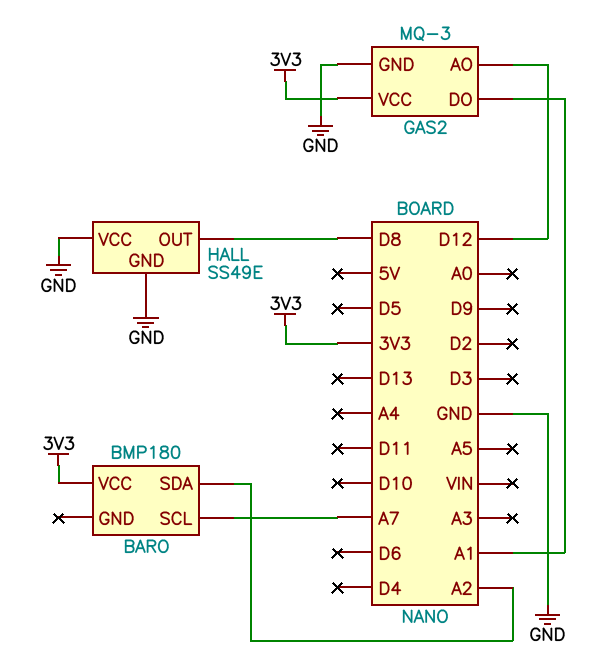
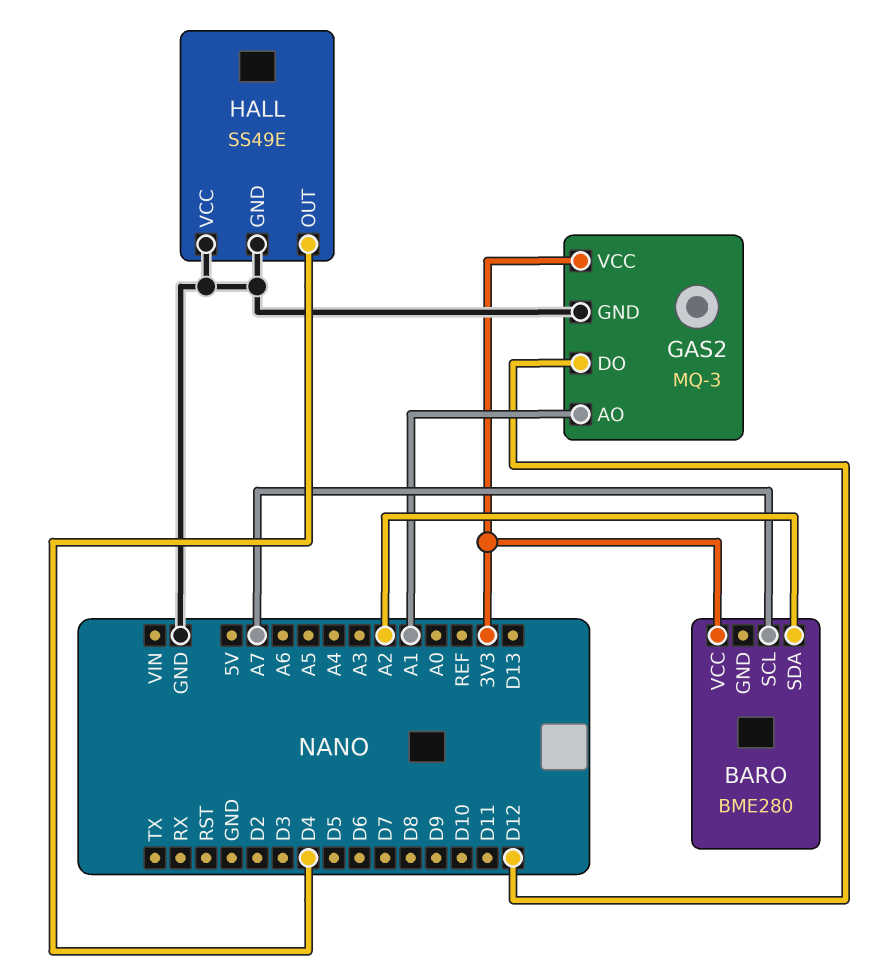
BARO: BMP180 -> BME280
GAS2 pin AO: D12 -> A1
GAS2 pin DO: A1 -> D12
HALL pin OUT: D8 -> D4

